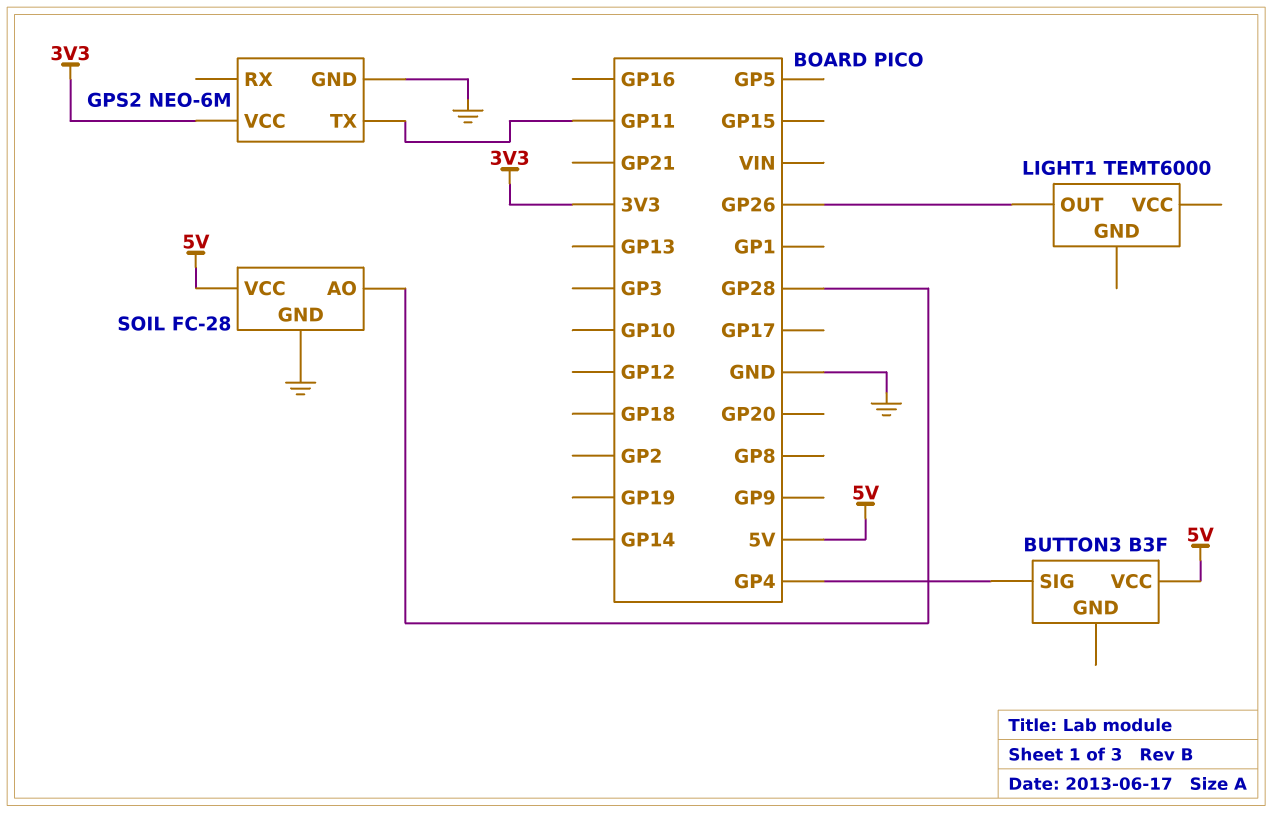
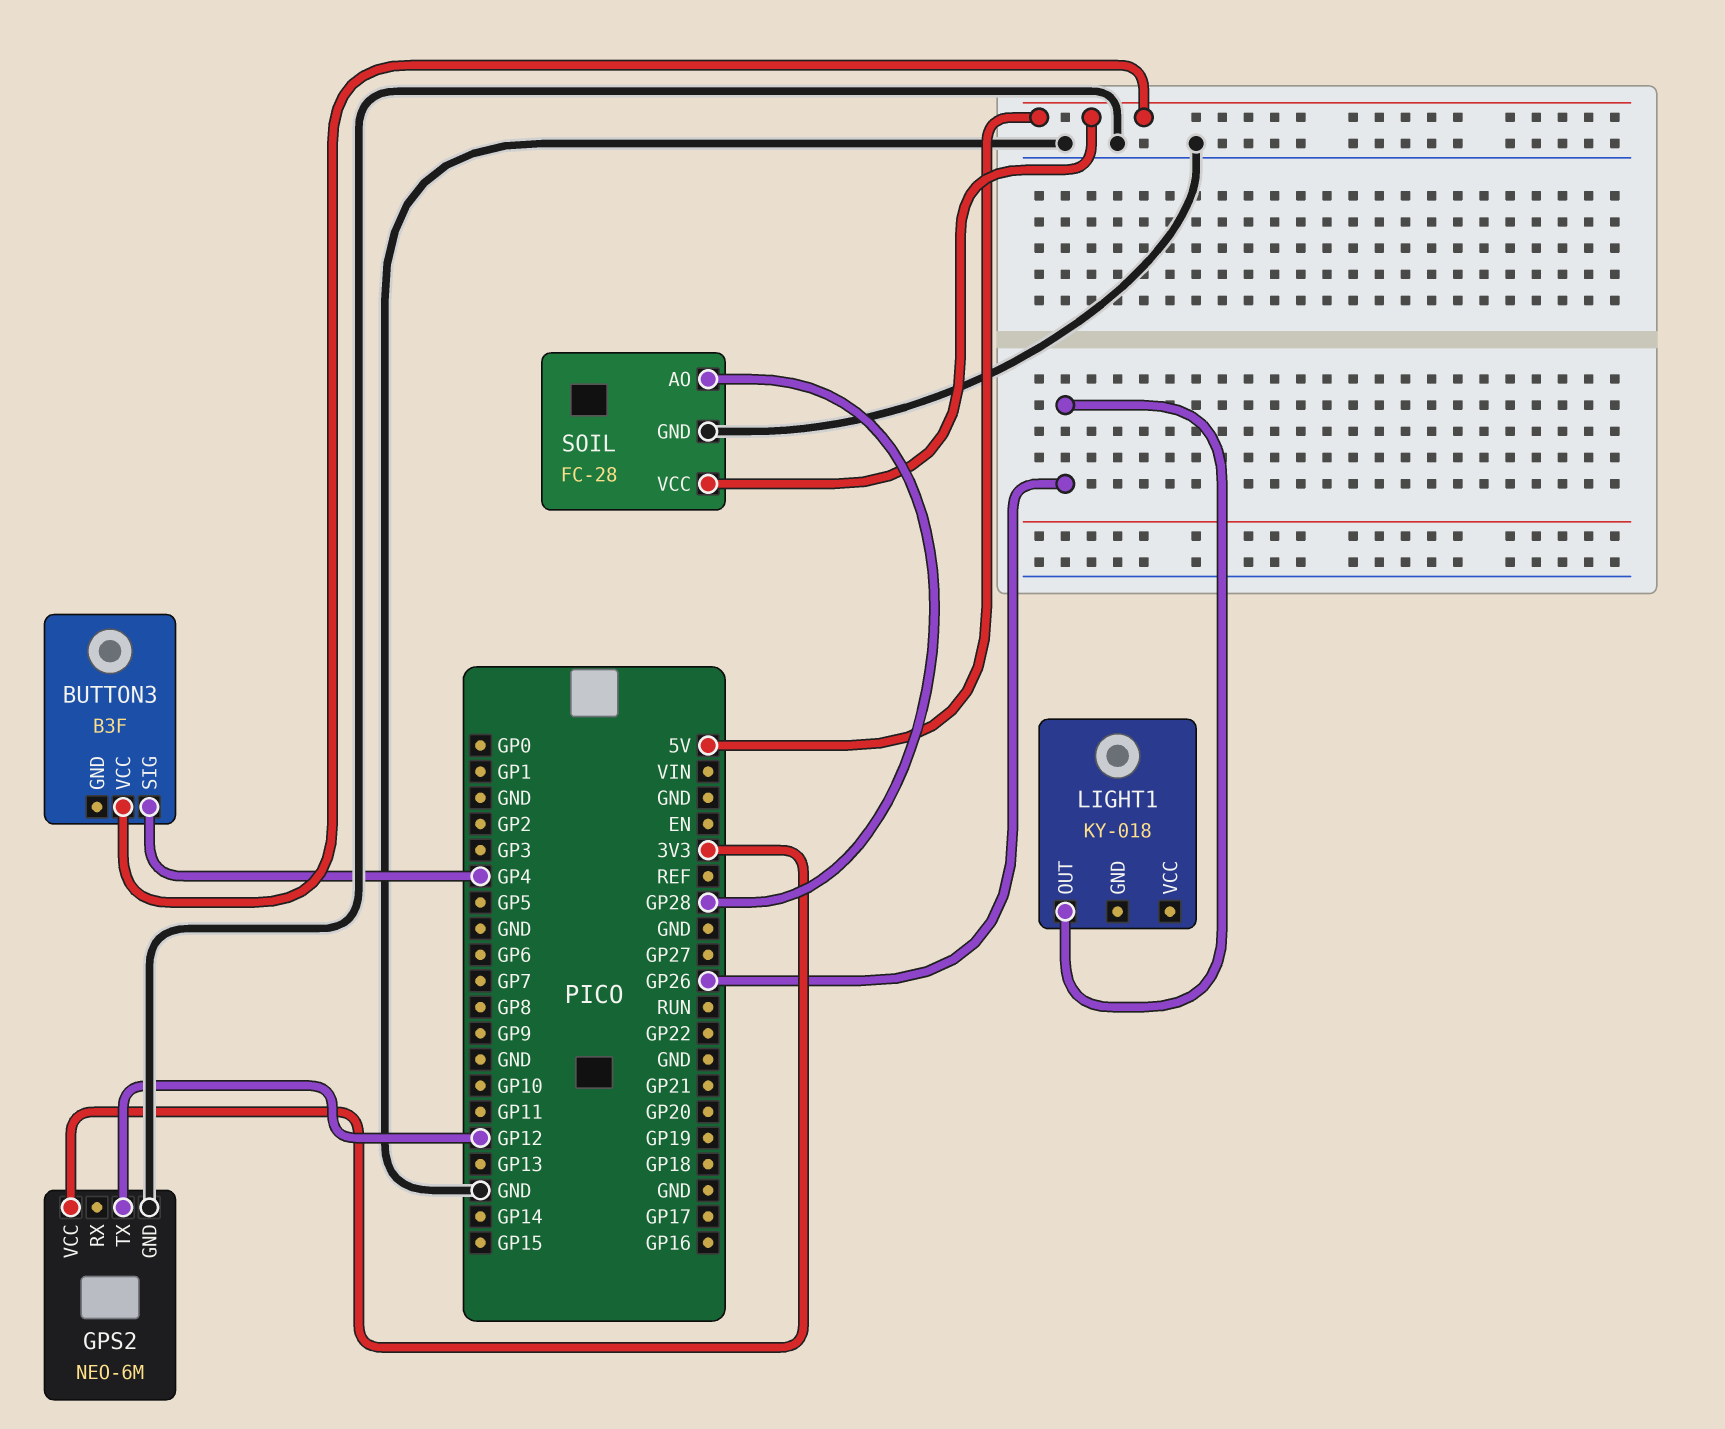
GPS2 pin TX: GP11 -> GP12
LIGHT1: TEMT6000 -> KY-018

